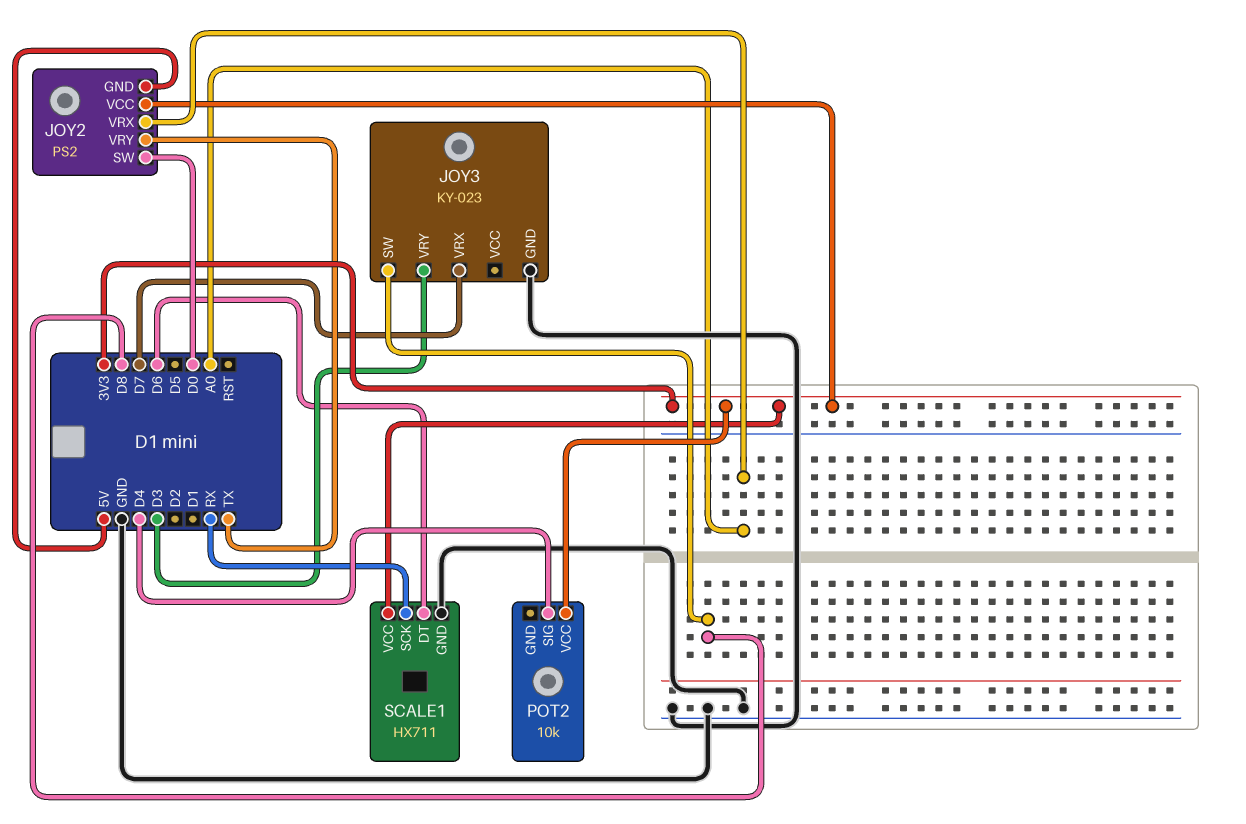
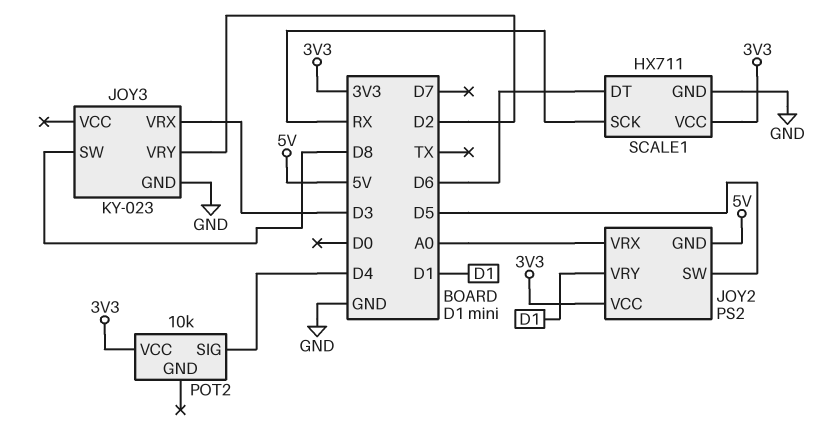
JOY2 pin SW: D0 -> D5
JOY2 pin VRY: TX -> D1
JOY3 pin VRX: D7 -> D3
JOY3 pin VRY: D3 -> D2

